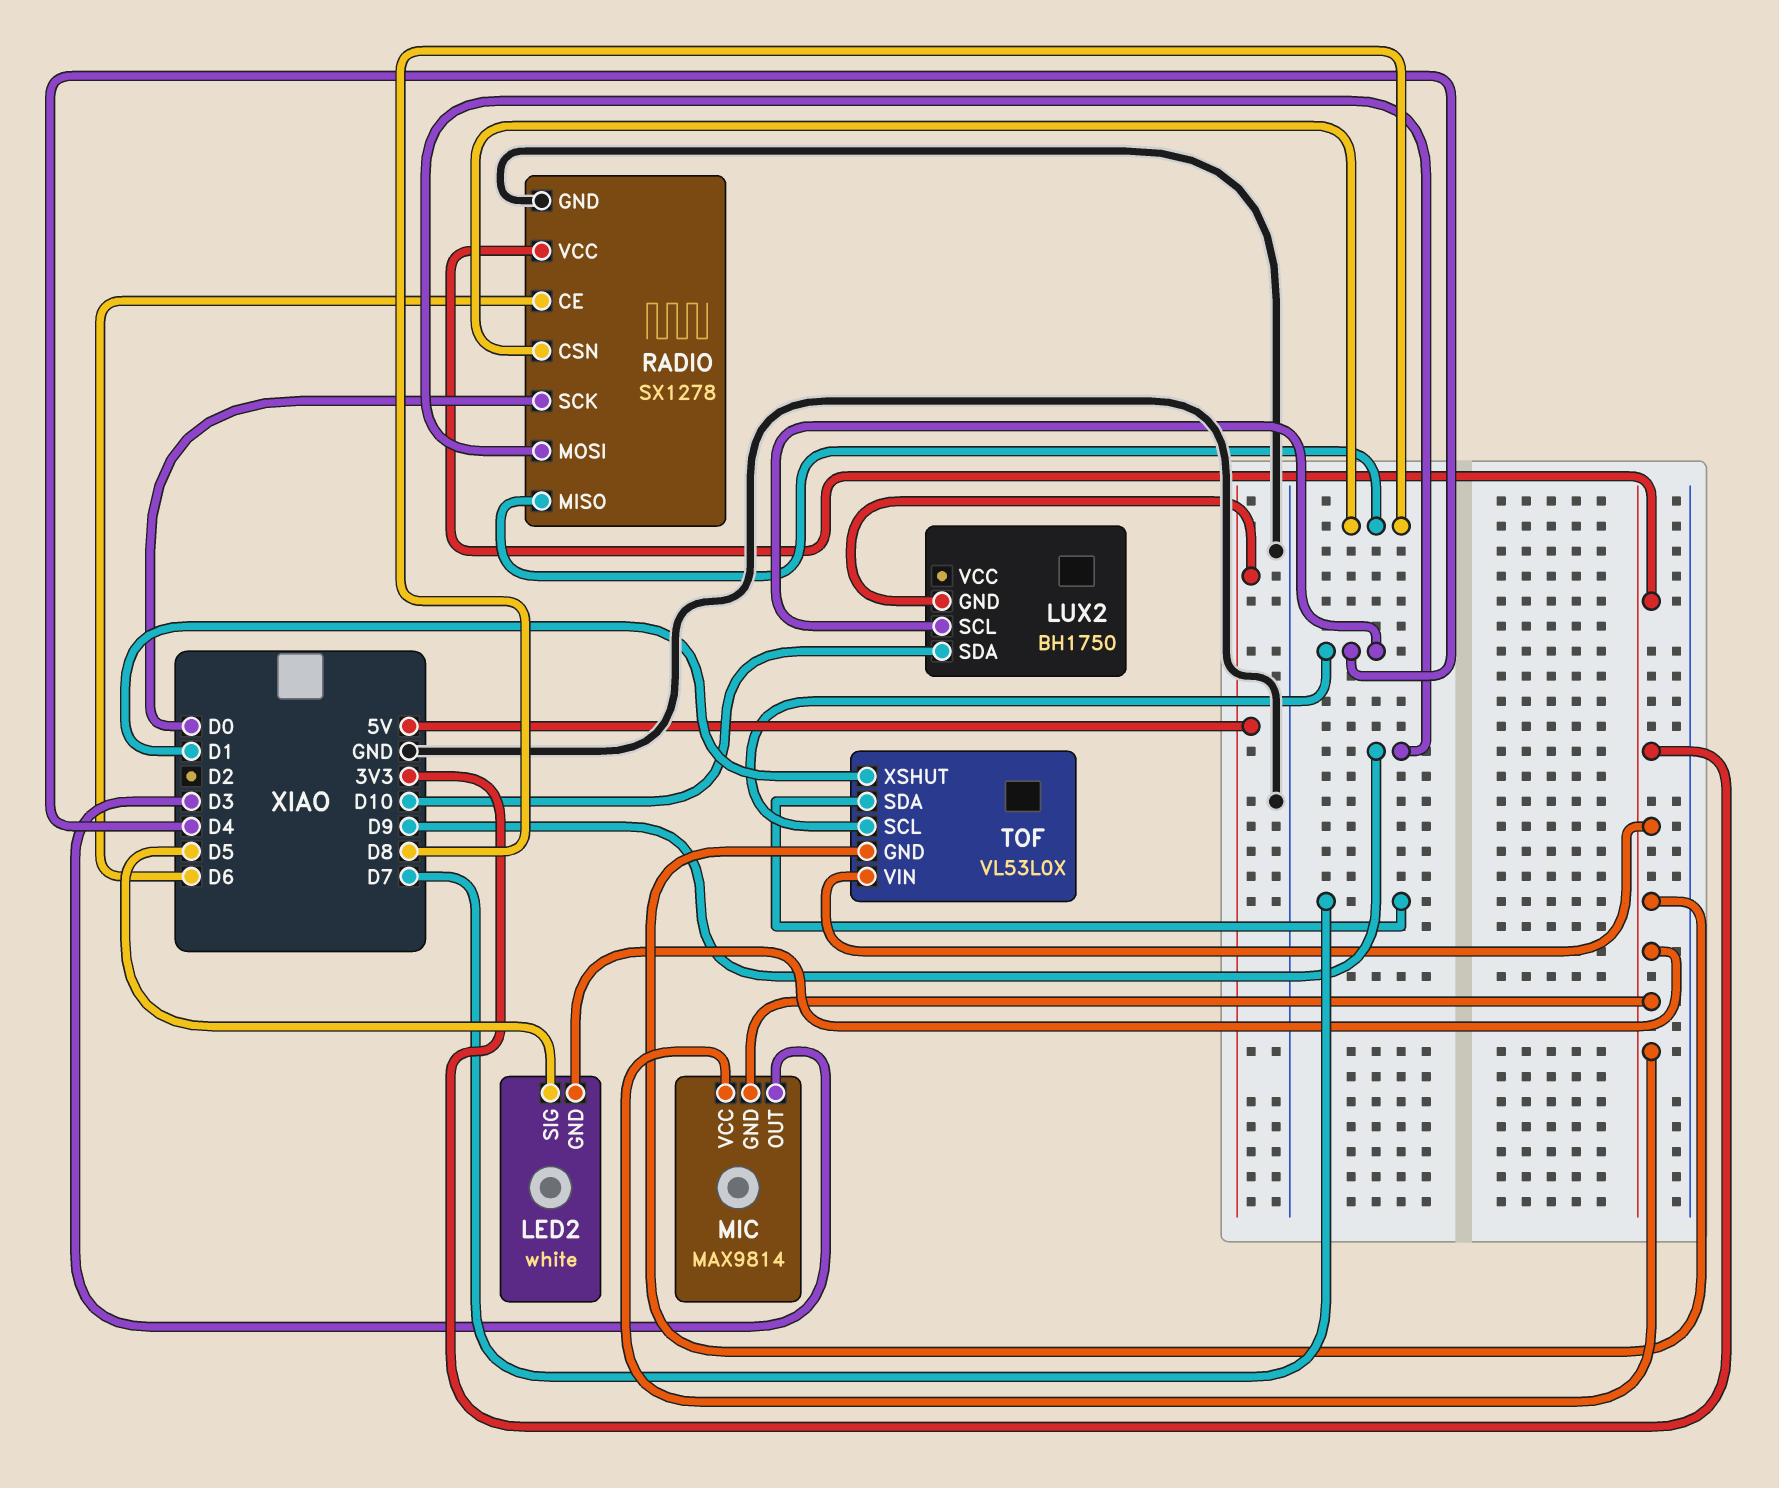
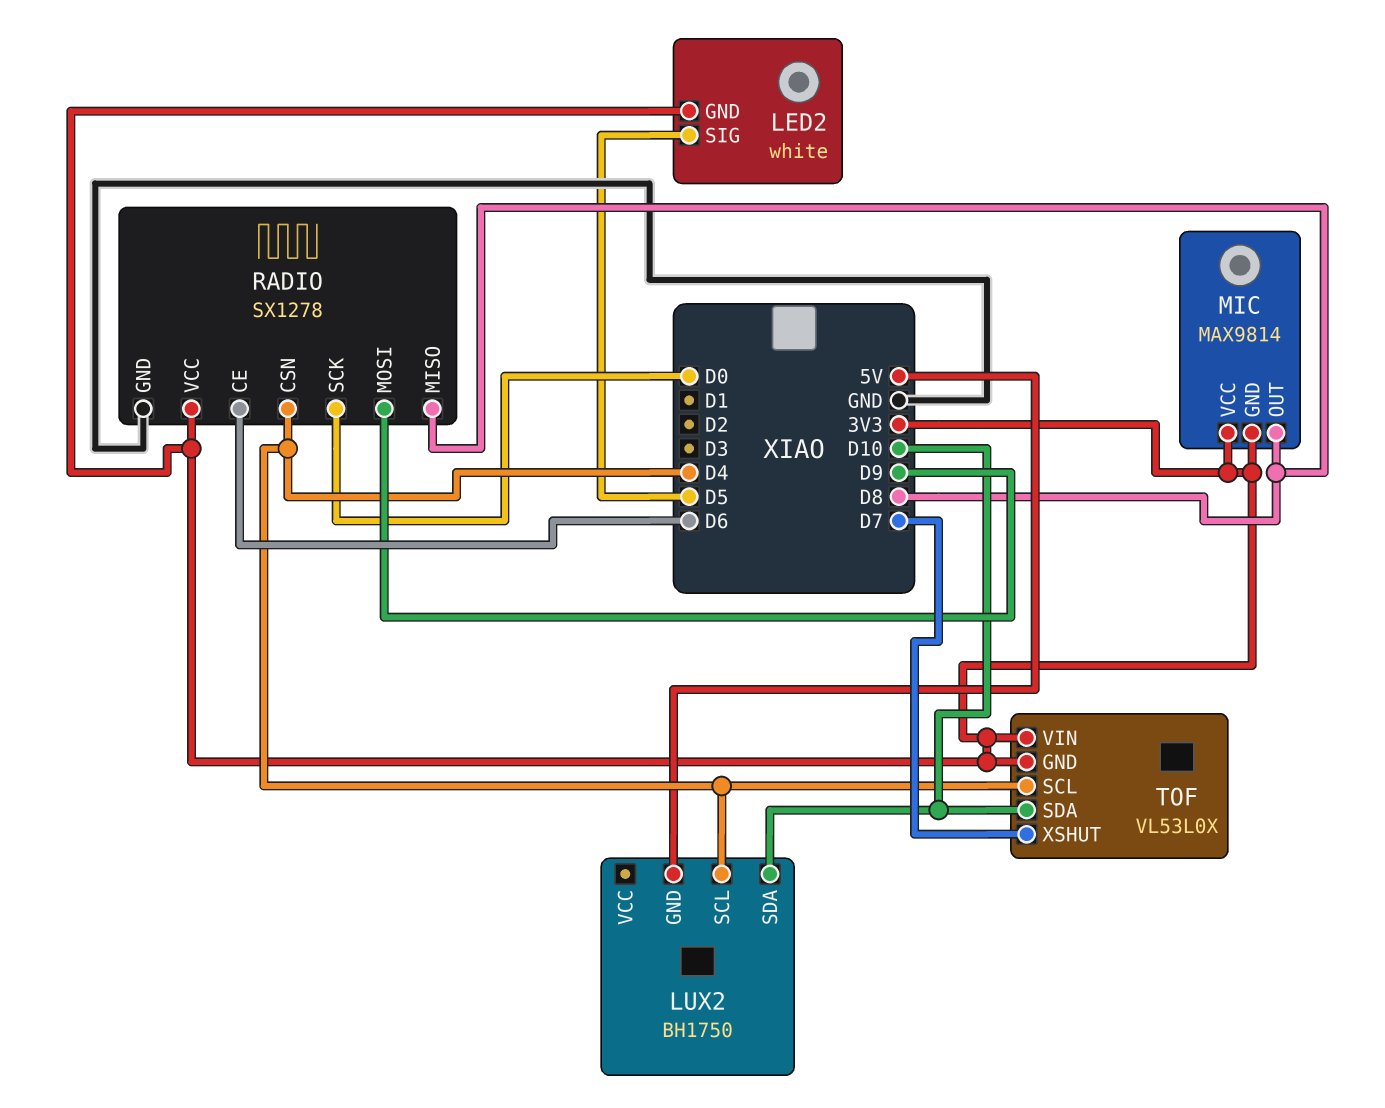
MIC pin OUT: D3 -> D8
RADIO pin CSN: D8 -> D4
TOF pin SDA: D7 -> D10
TOF pin XSHUT: D1 -> D7

